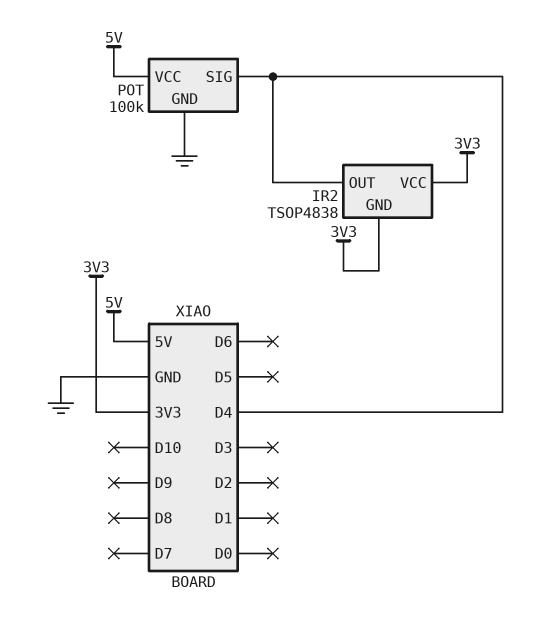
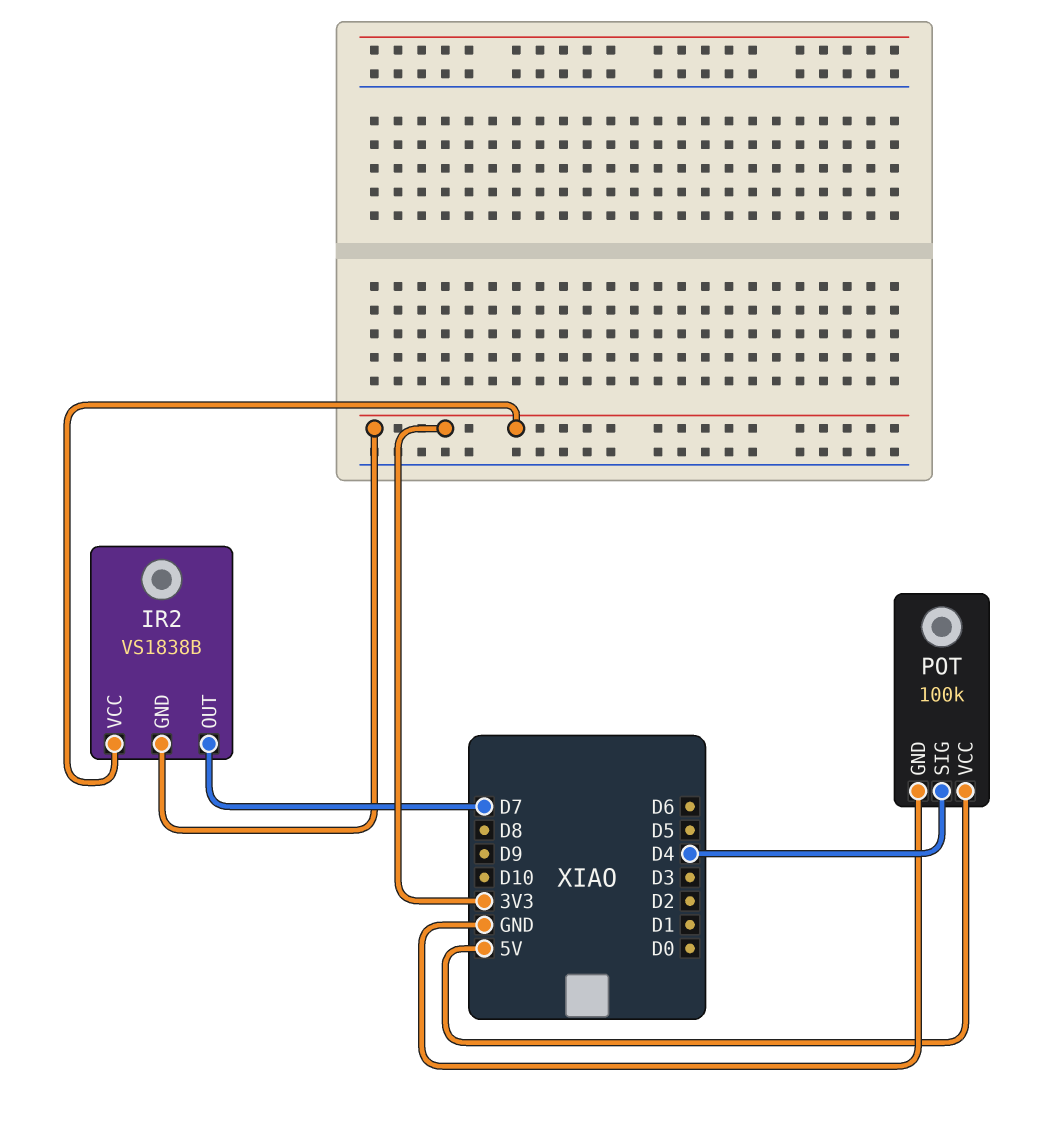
IR2: TSOP4838 -> VS1838B
IR2 pin OUT: D4 -> D7

